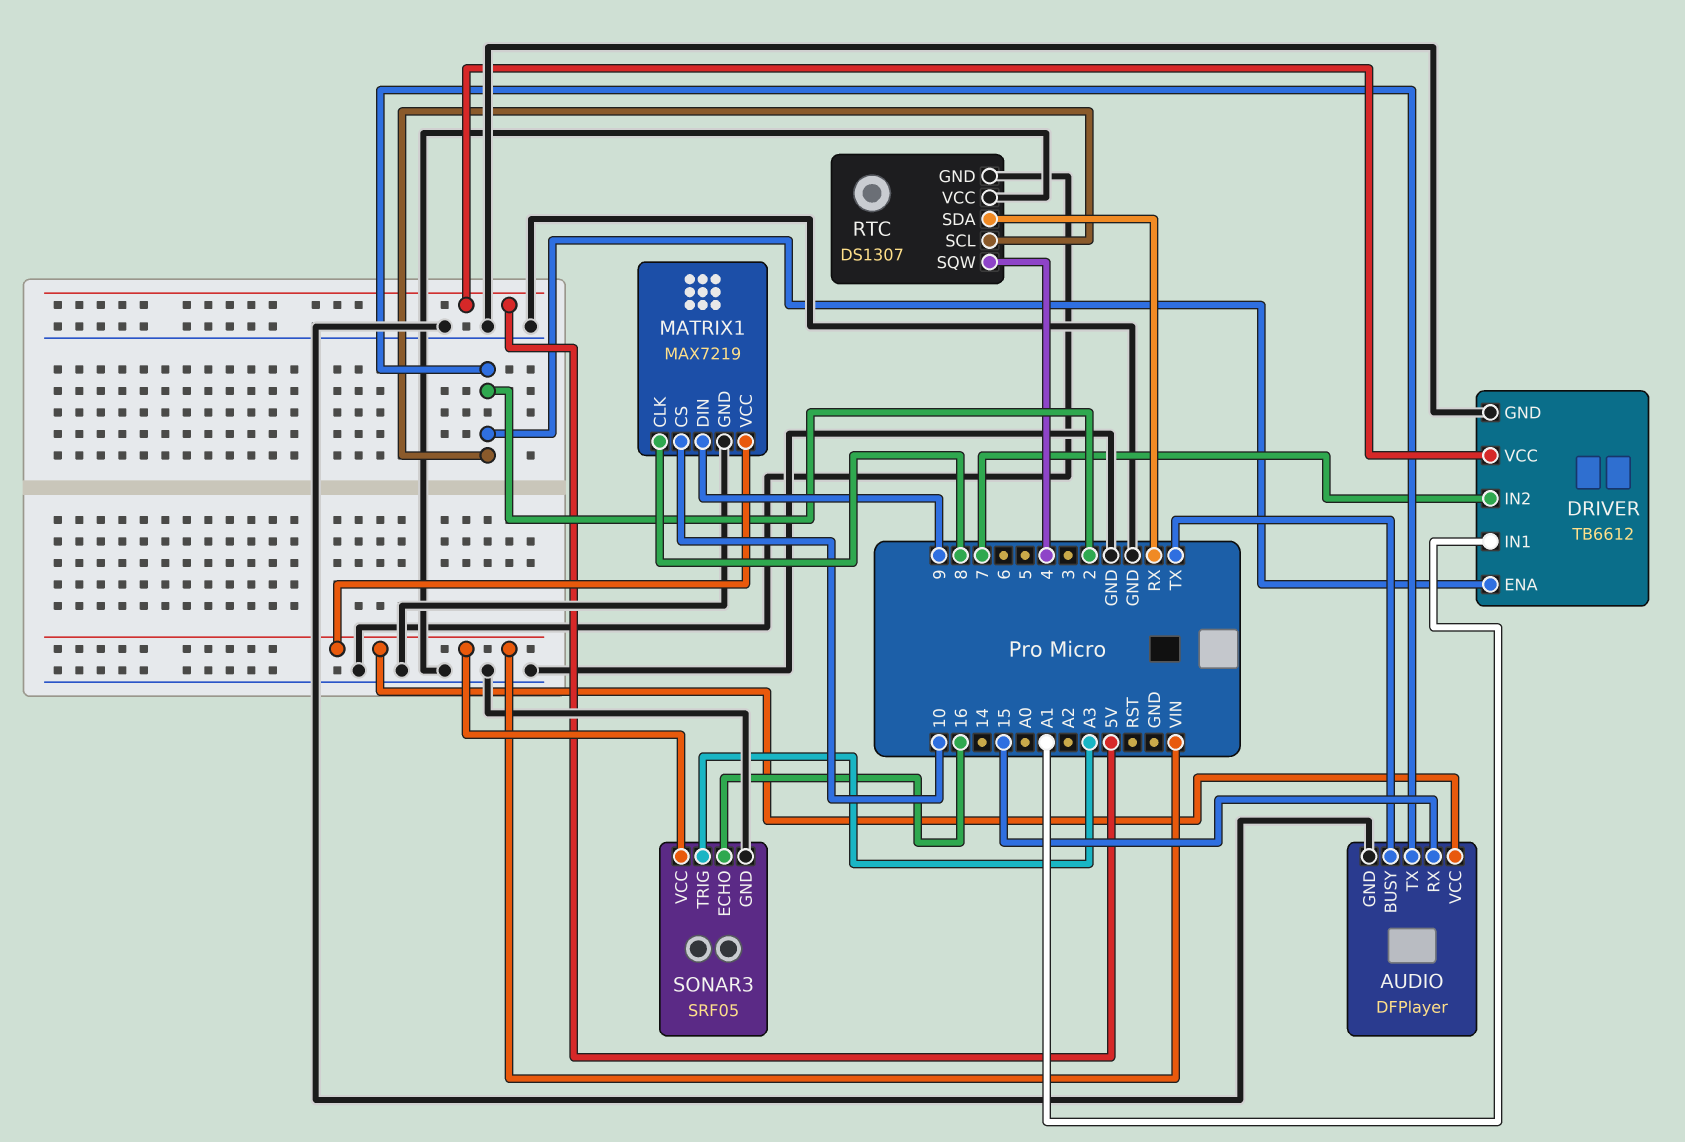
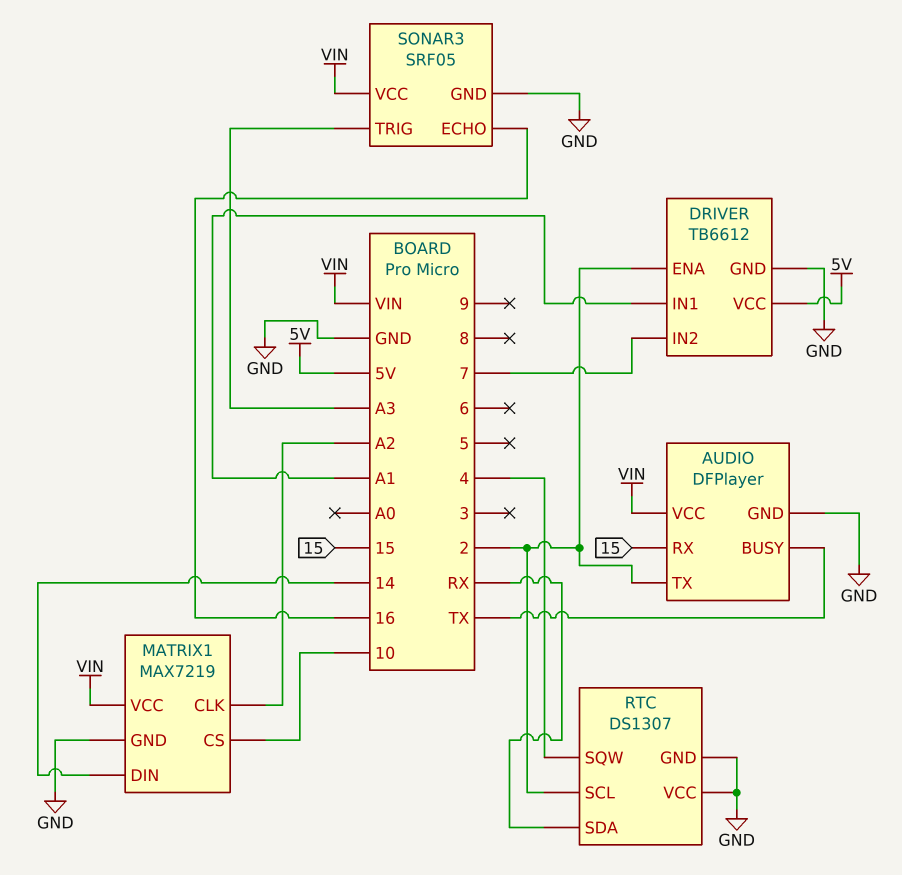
MATRIX1 pin CLK: 8 -> A2
MATRIX1 pin DIN: 9 -> 14

